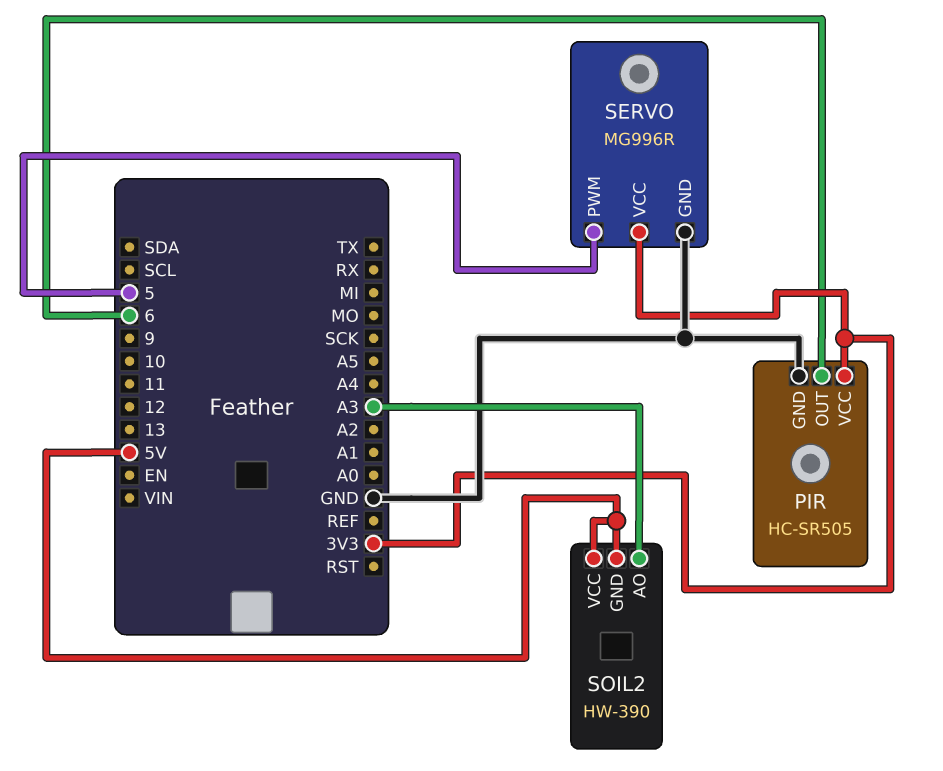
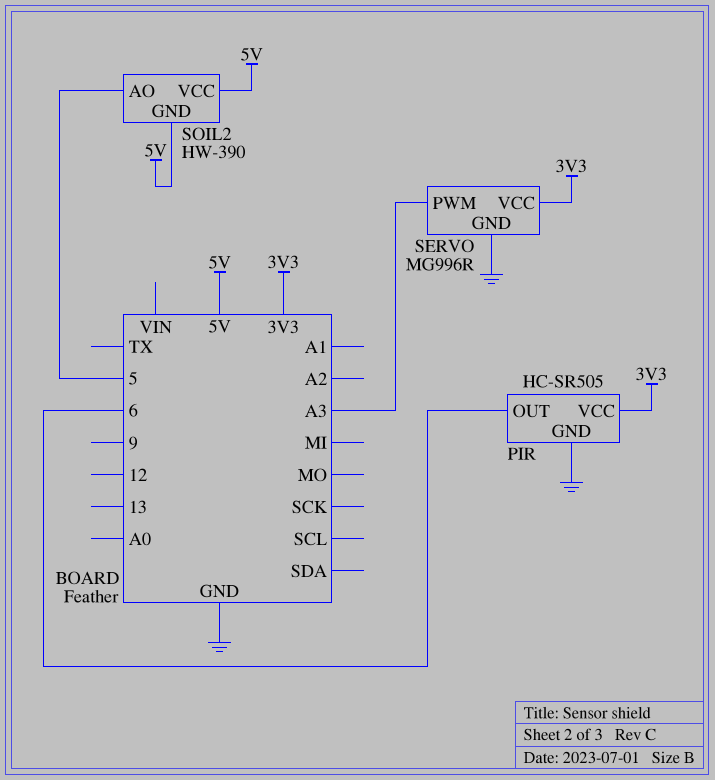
SERVO pin PWM: 5 -> A3
SOIL2 pin AO: A3 -> 5

